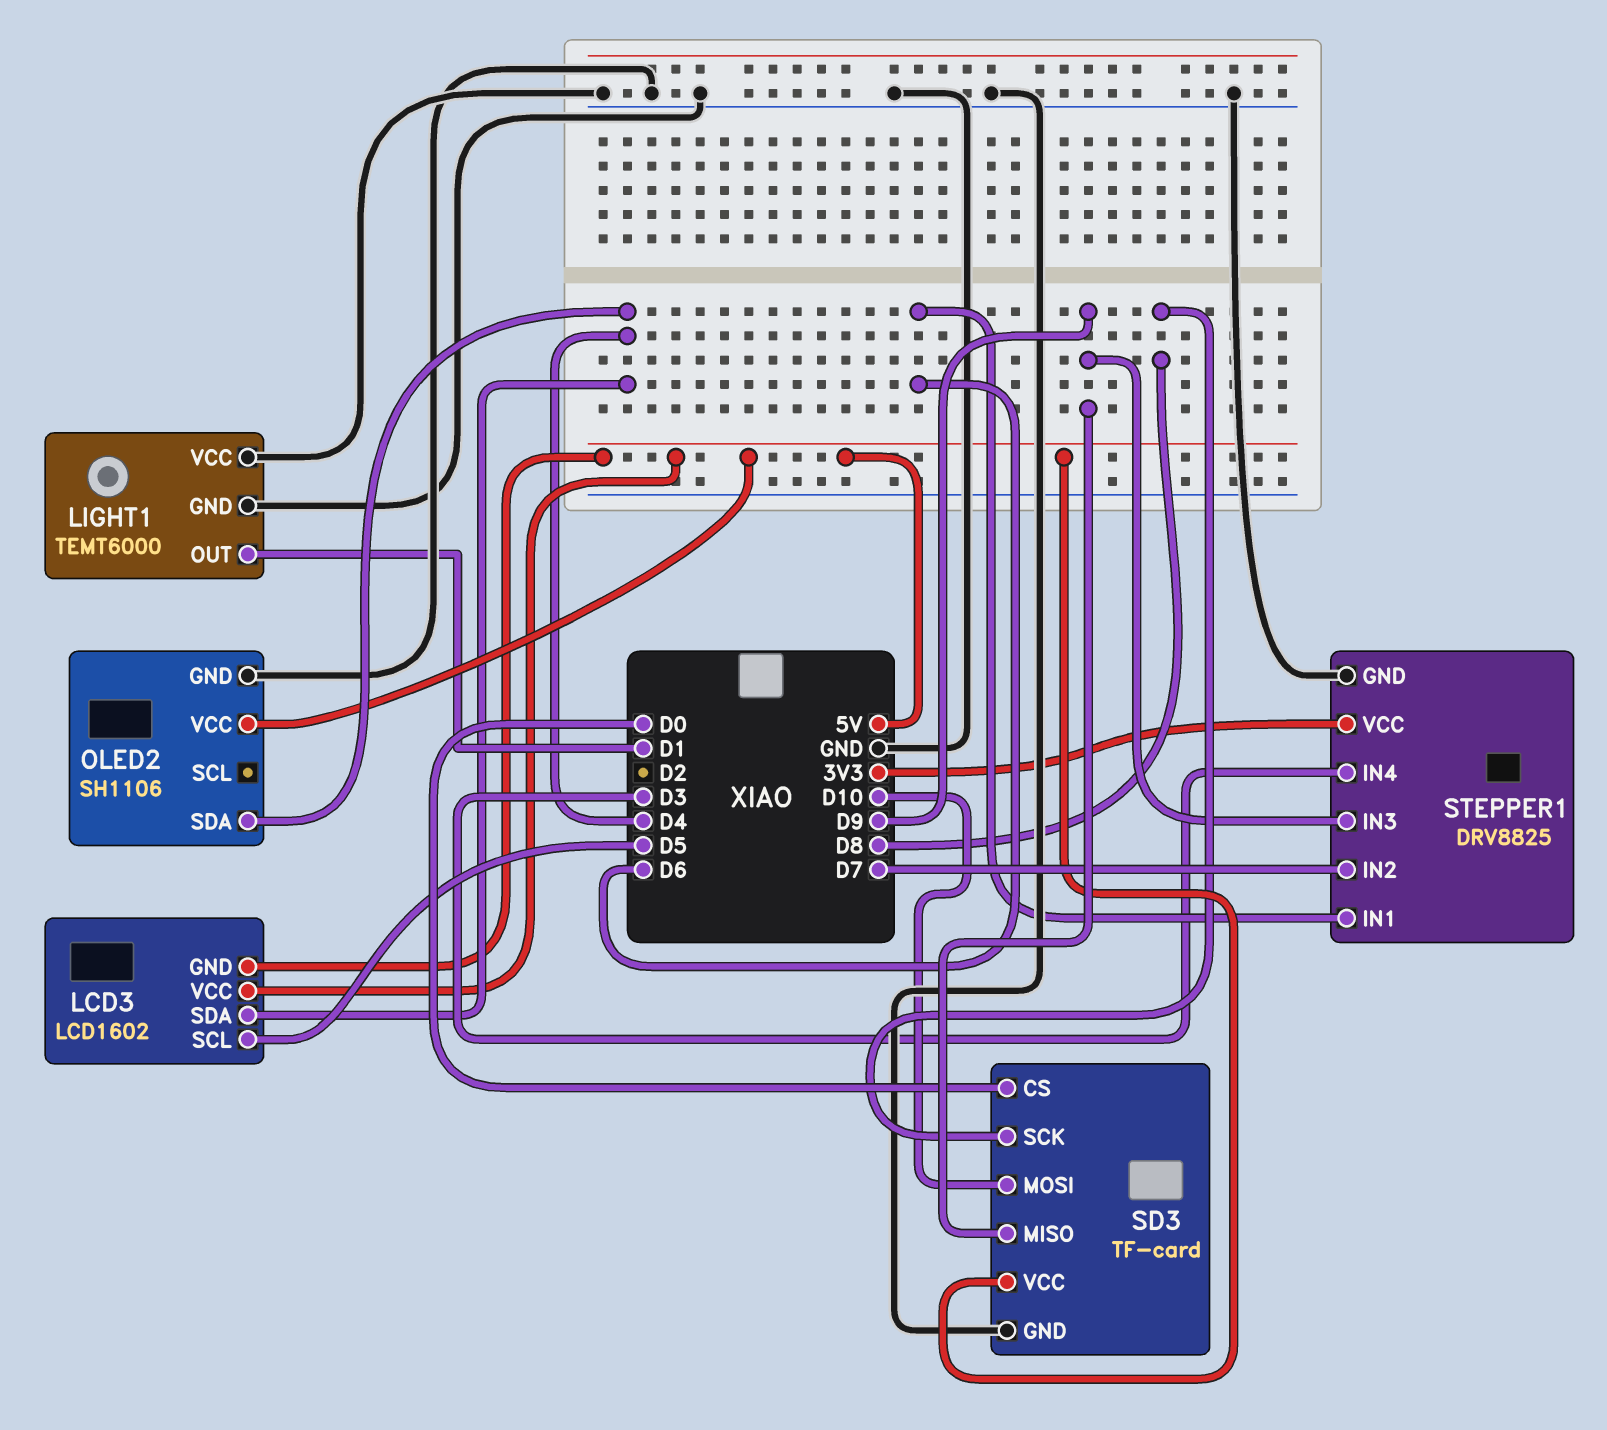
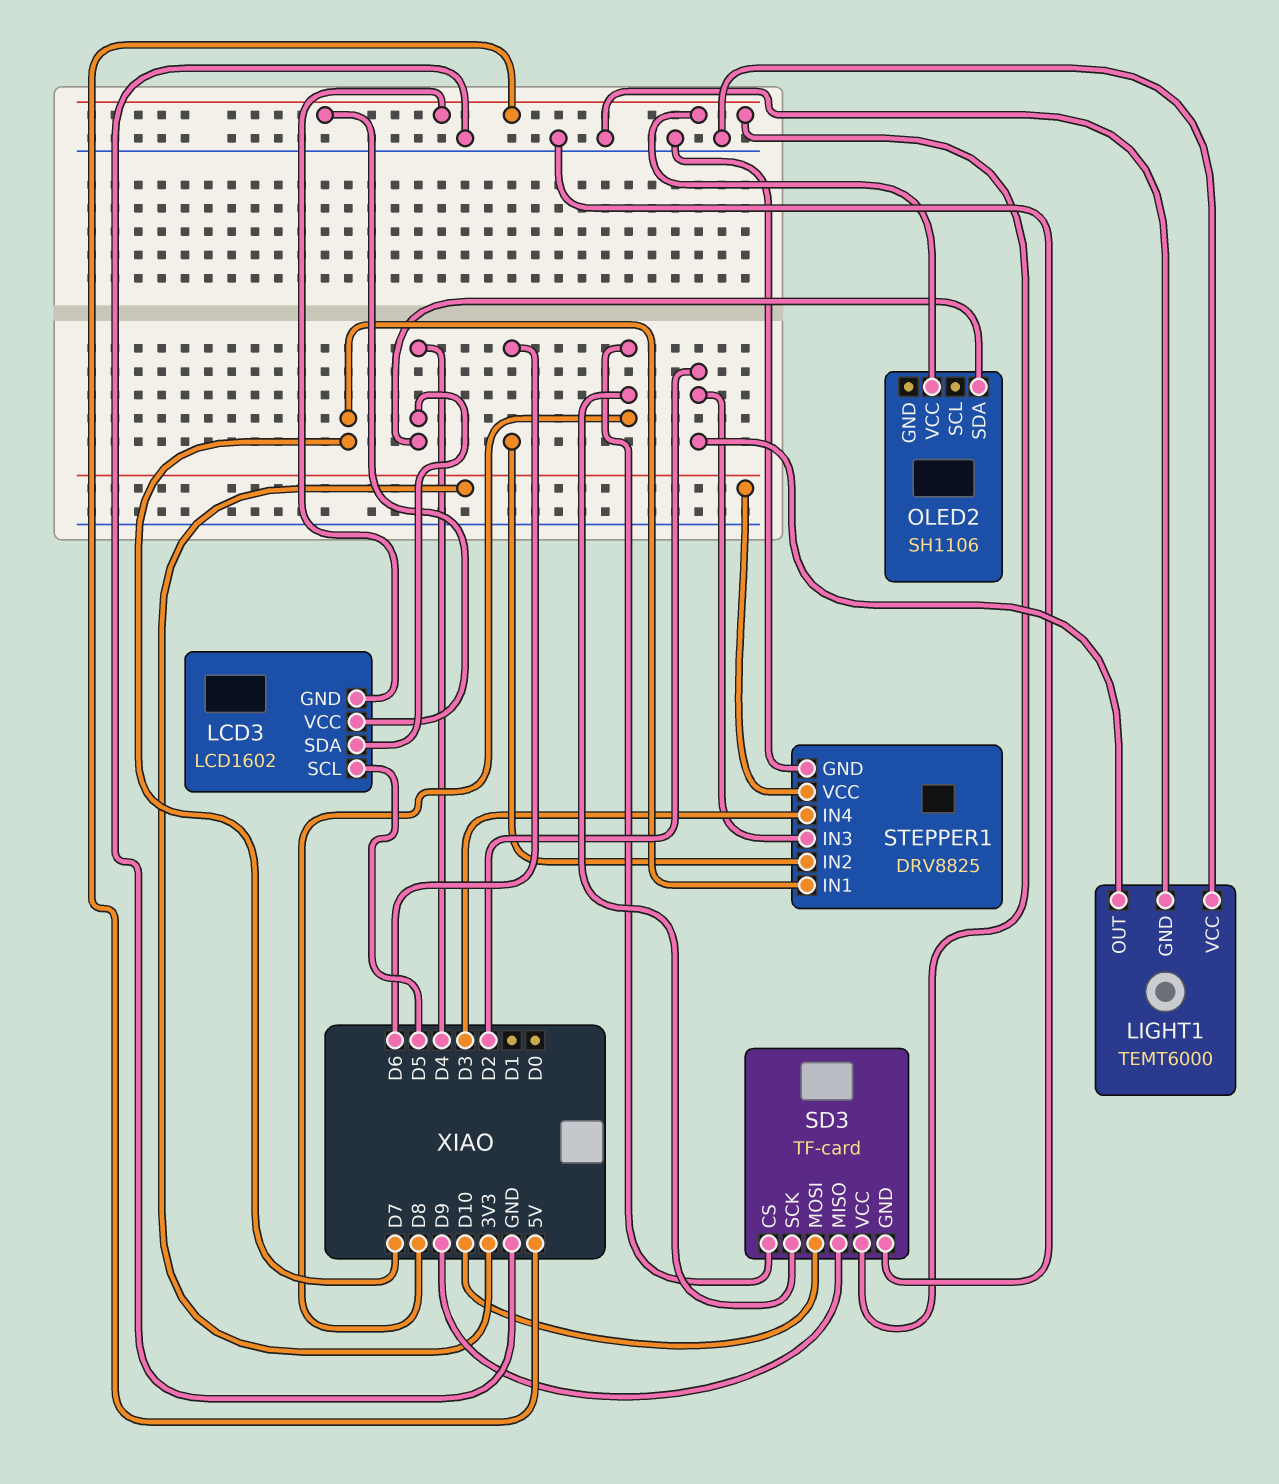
LIGHT1 pin OUT: D1 -> D2
OLED2 pin GND: GND -> none
SD3 pin CS: D0 -> D8
STEPPER1 pin IN1: D6 -> D7
STEPPER1 pin IN2: D7 -> D6
STEPPER1 pin IN3: D9 -> D2

